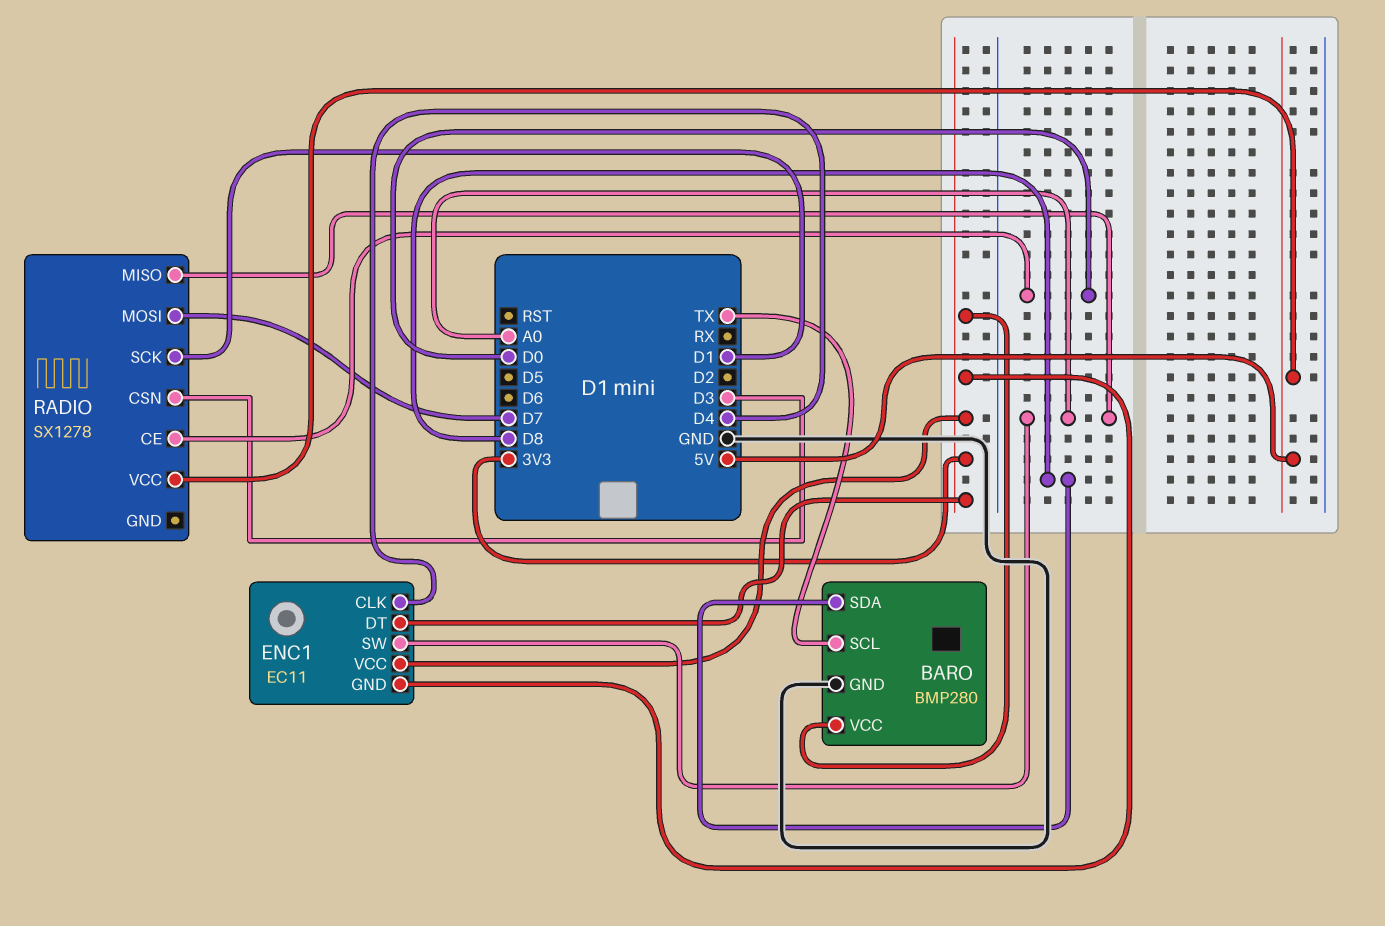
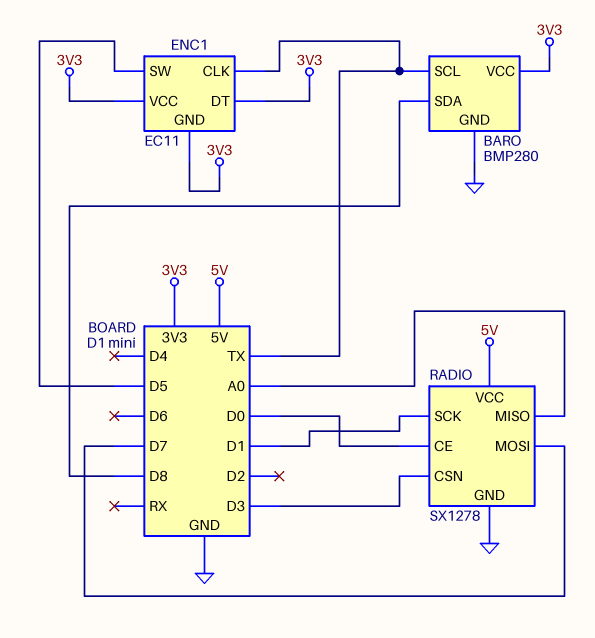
ENC1 pin CLK: D4 -> TX
ENC1 pin SW: A0 -> D5
RADIO pin GND: none -> GND

